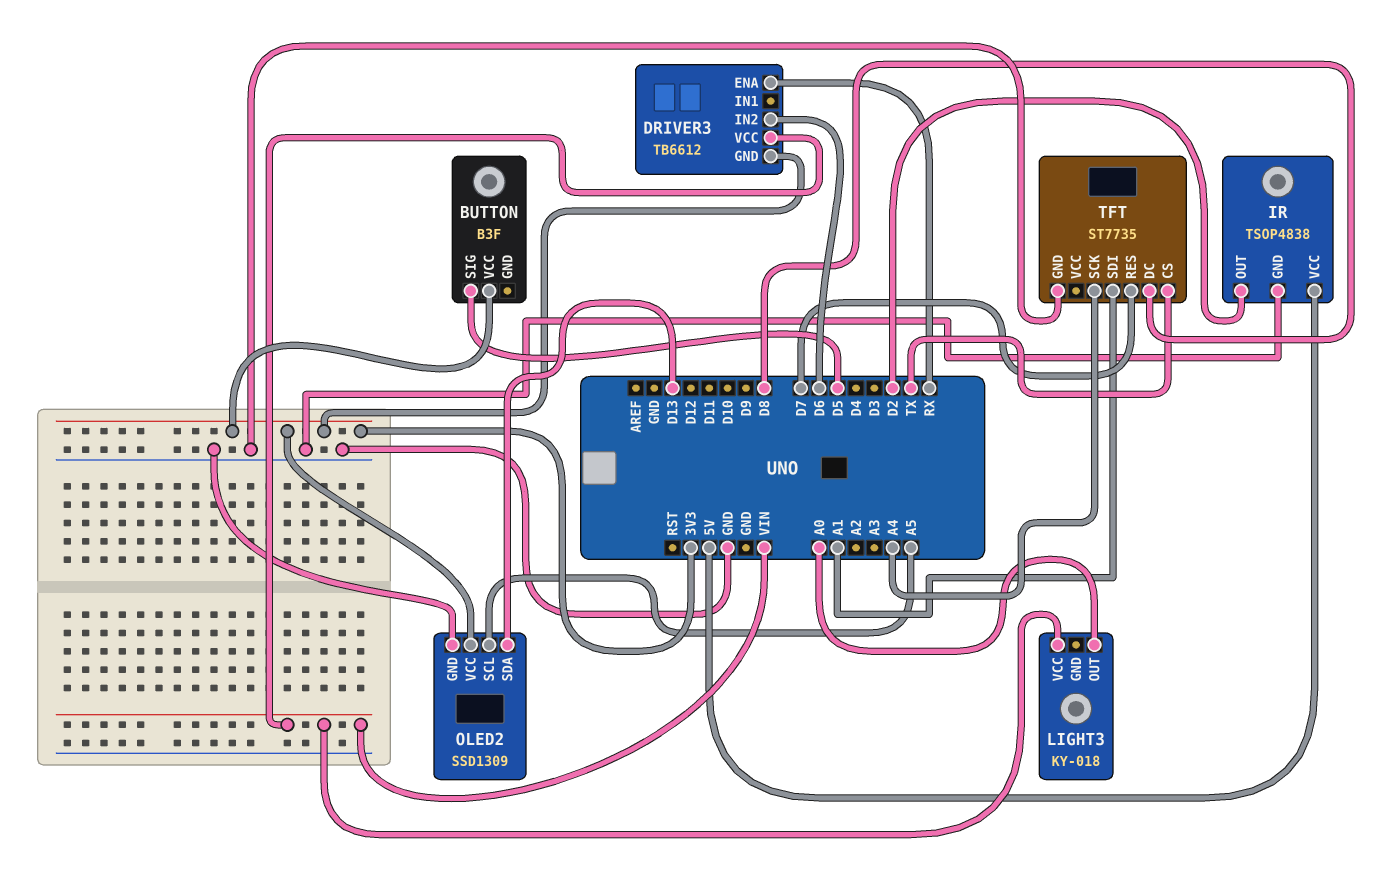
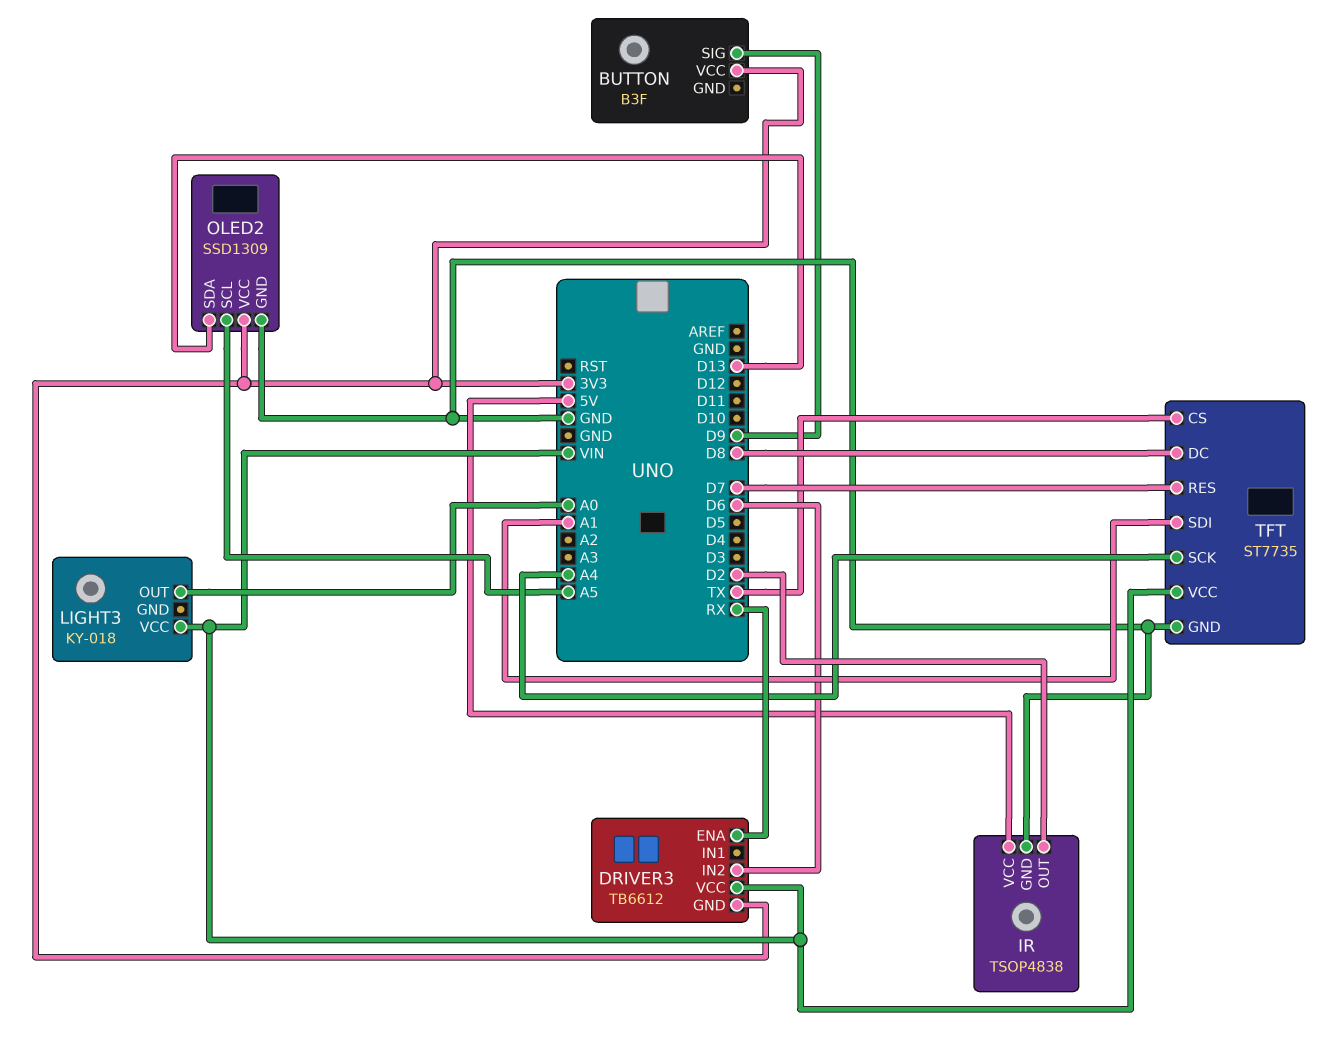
BUTTON pin SIG: D5 -> D9
TFT pin VCC: none -> VIN

